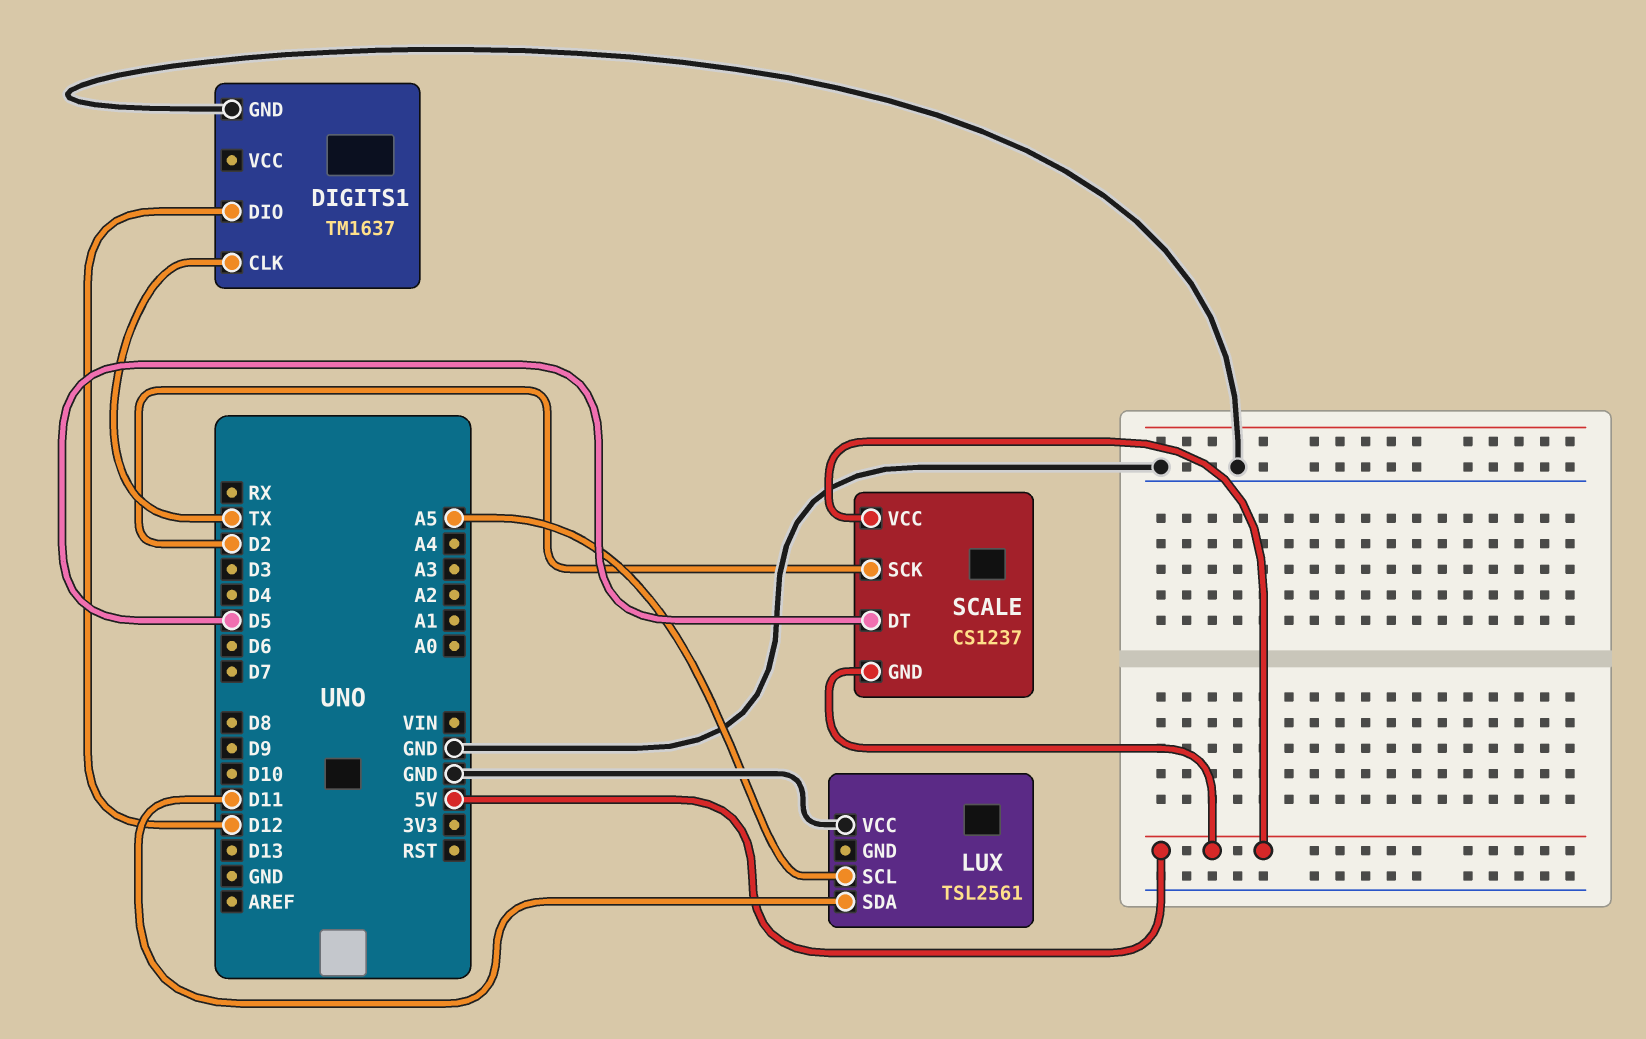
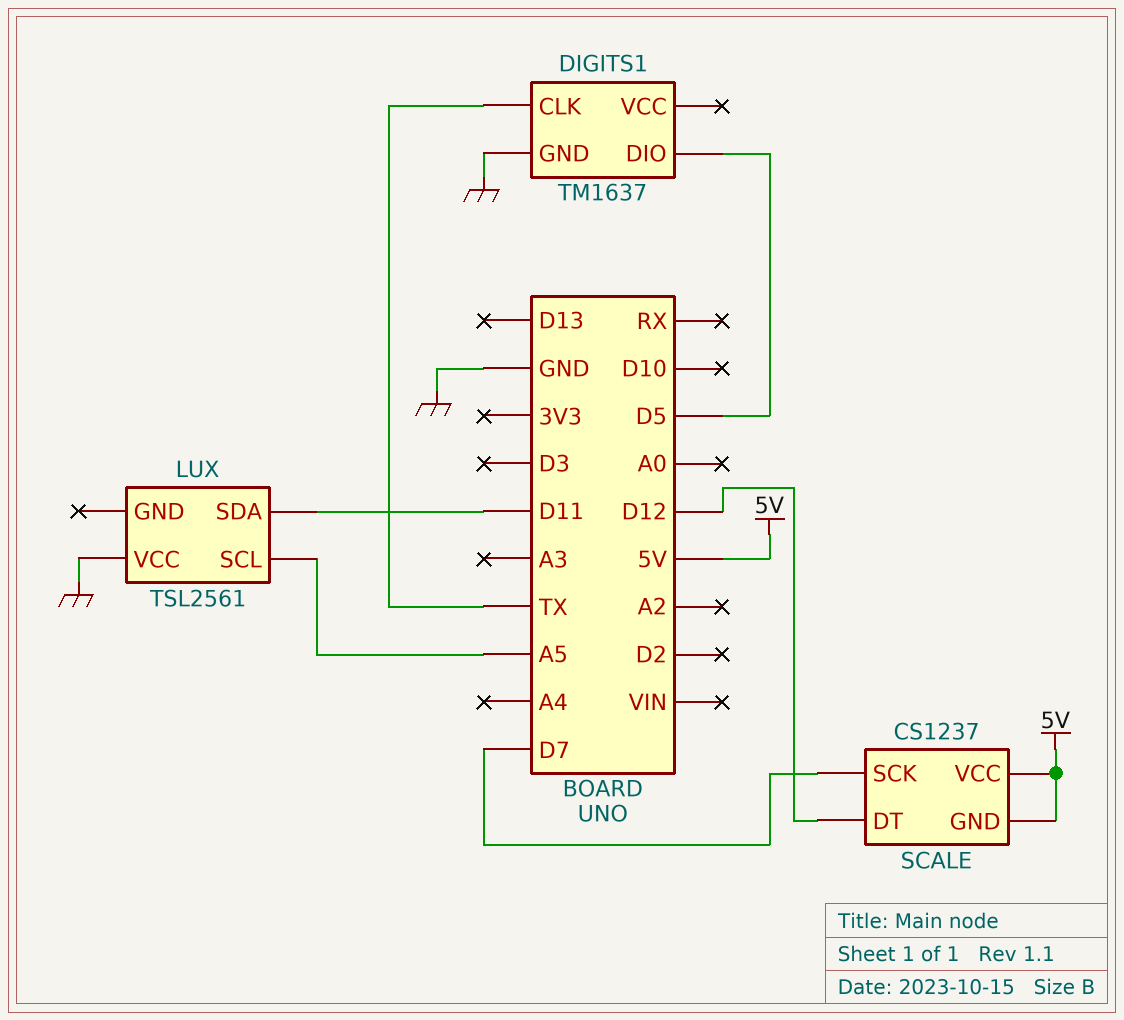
DIGITS1 pin DIO: D12 -> D5
SCALE pin DT: D5 -> D12
SCALE pin SCK: D2 -> D7

